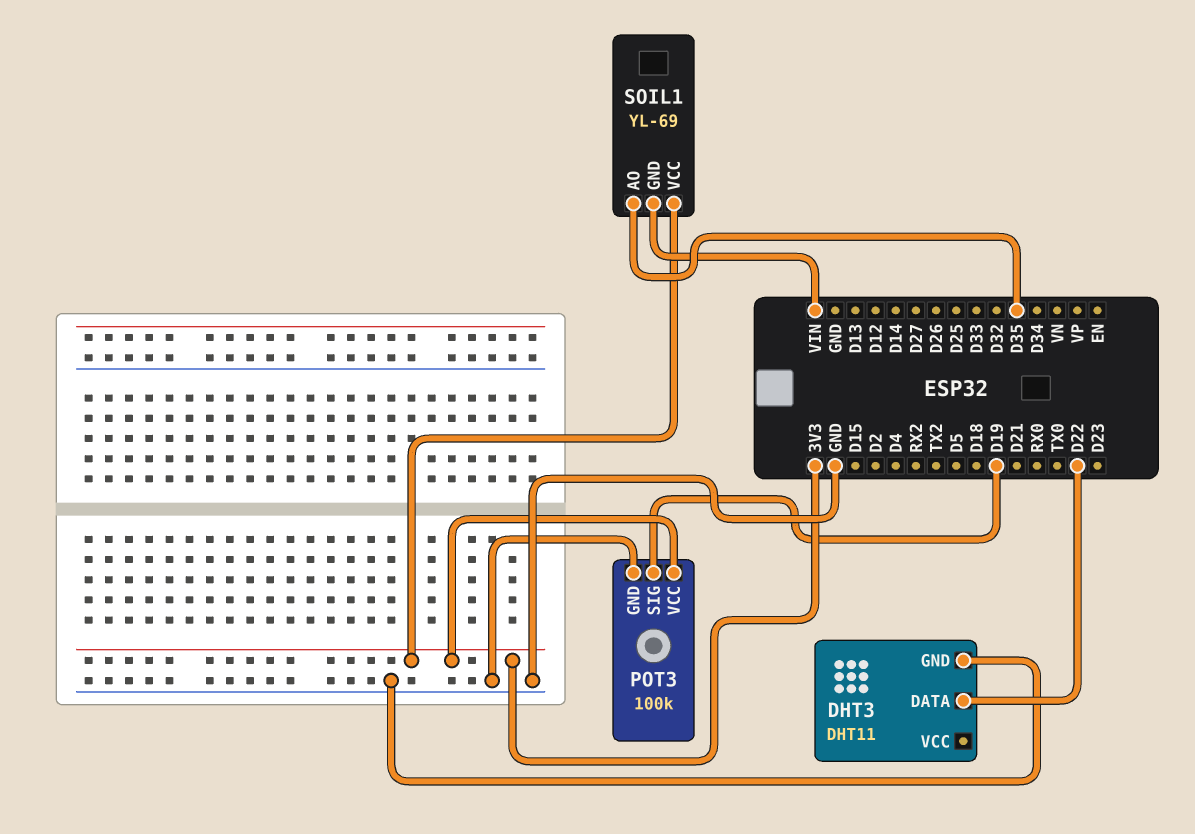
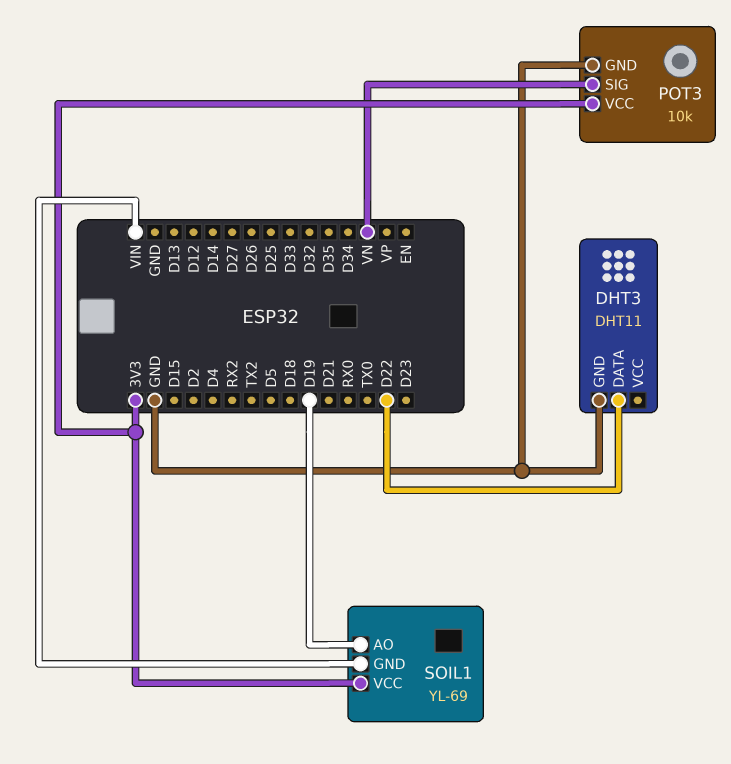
POT3: 100k -> 10k
POT3 pin SIG: D19 -> VN
SOIL1 pin AO: D35 -> D19

